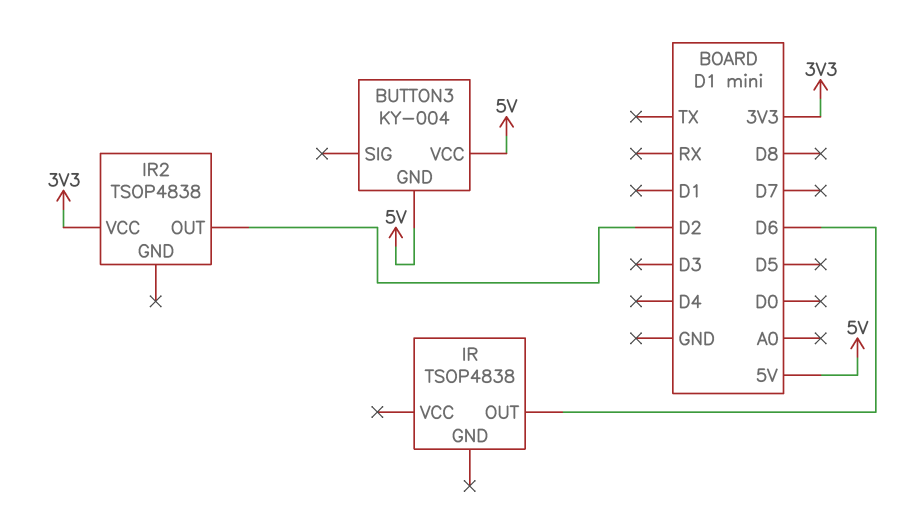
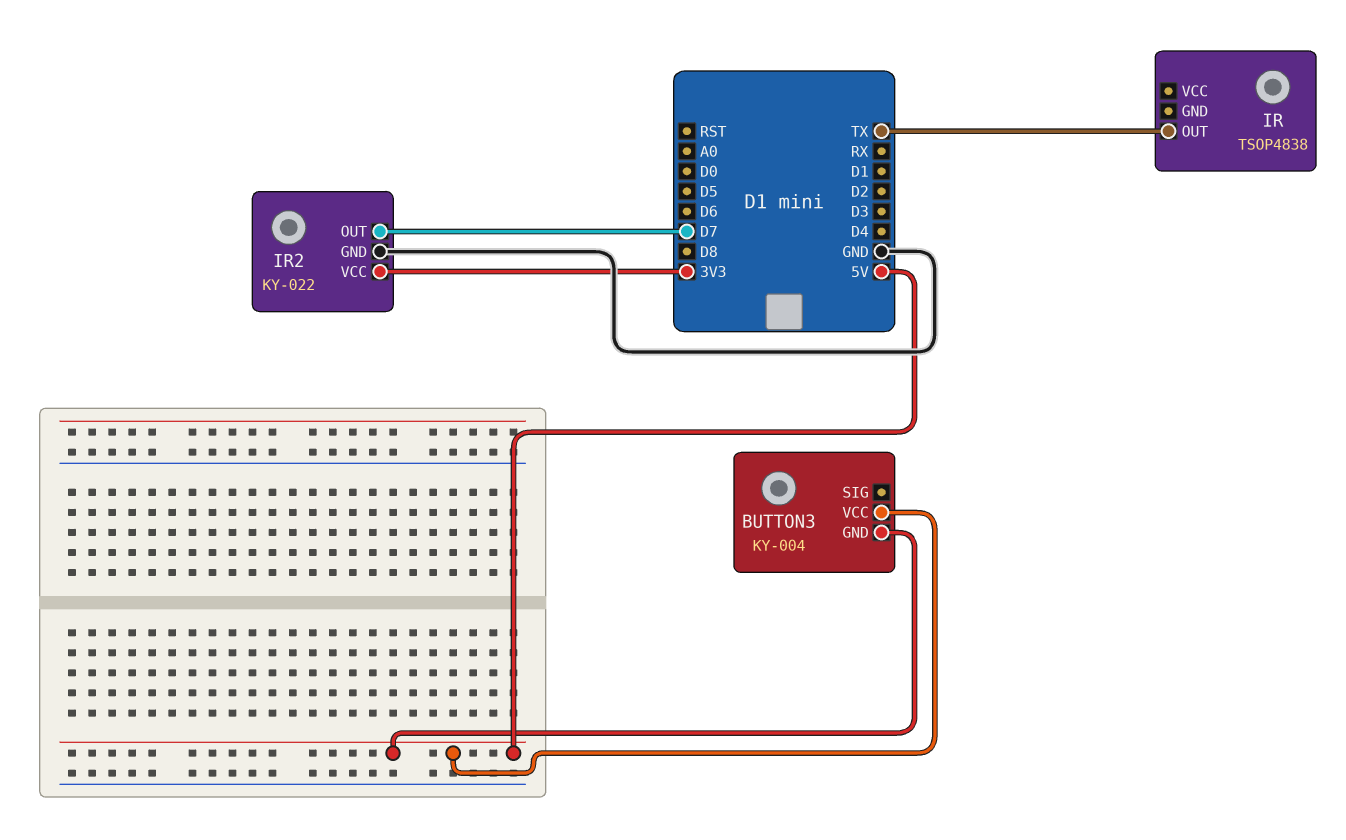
IR pin OUT: D6 -> TX
IR2: TSOP4838 -> KY-022
IR2 pin GND: none -> GND
IR2 pin OUT: D2 -> D7

